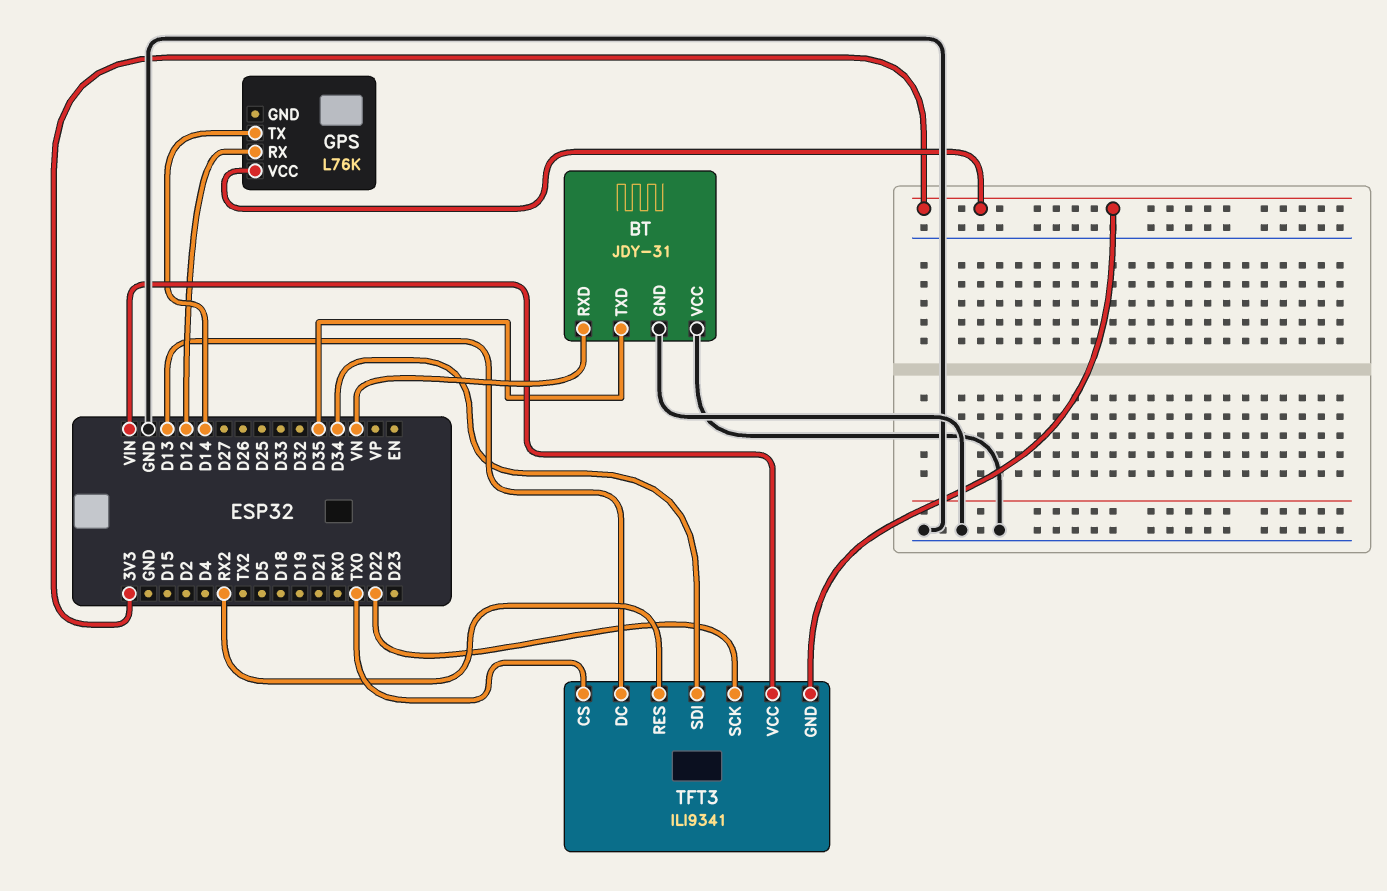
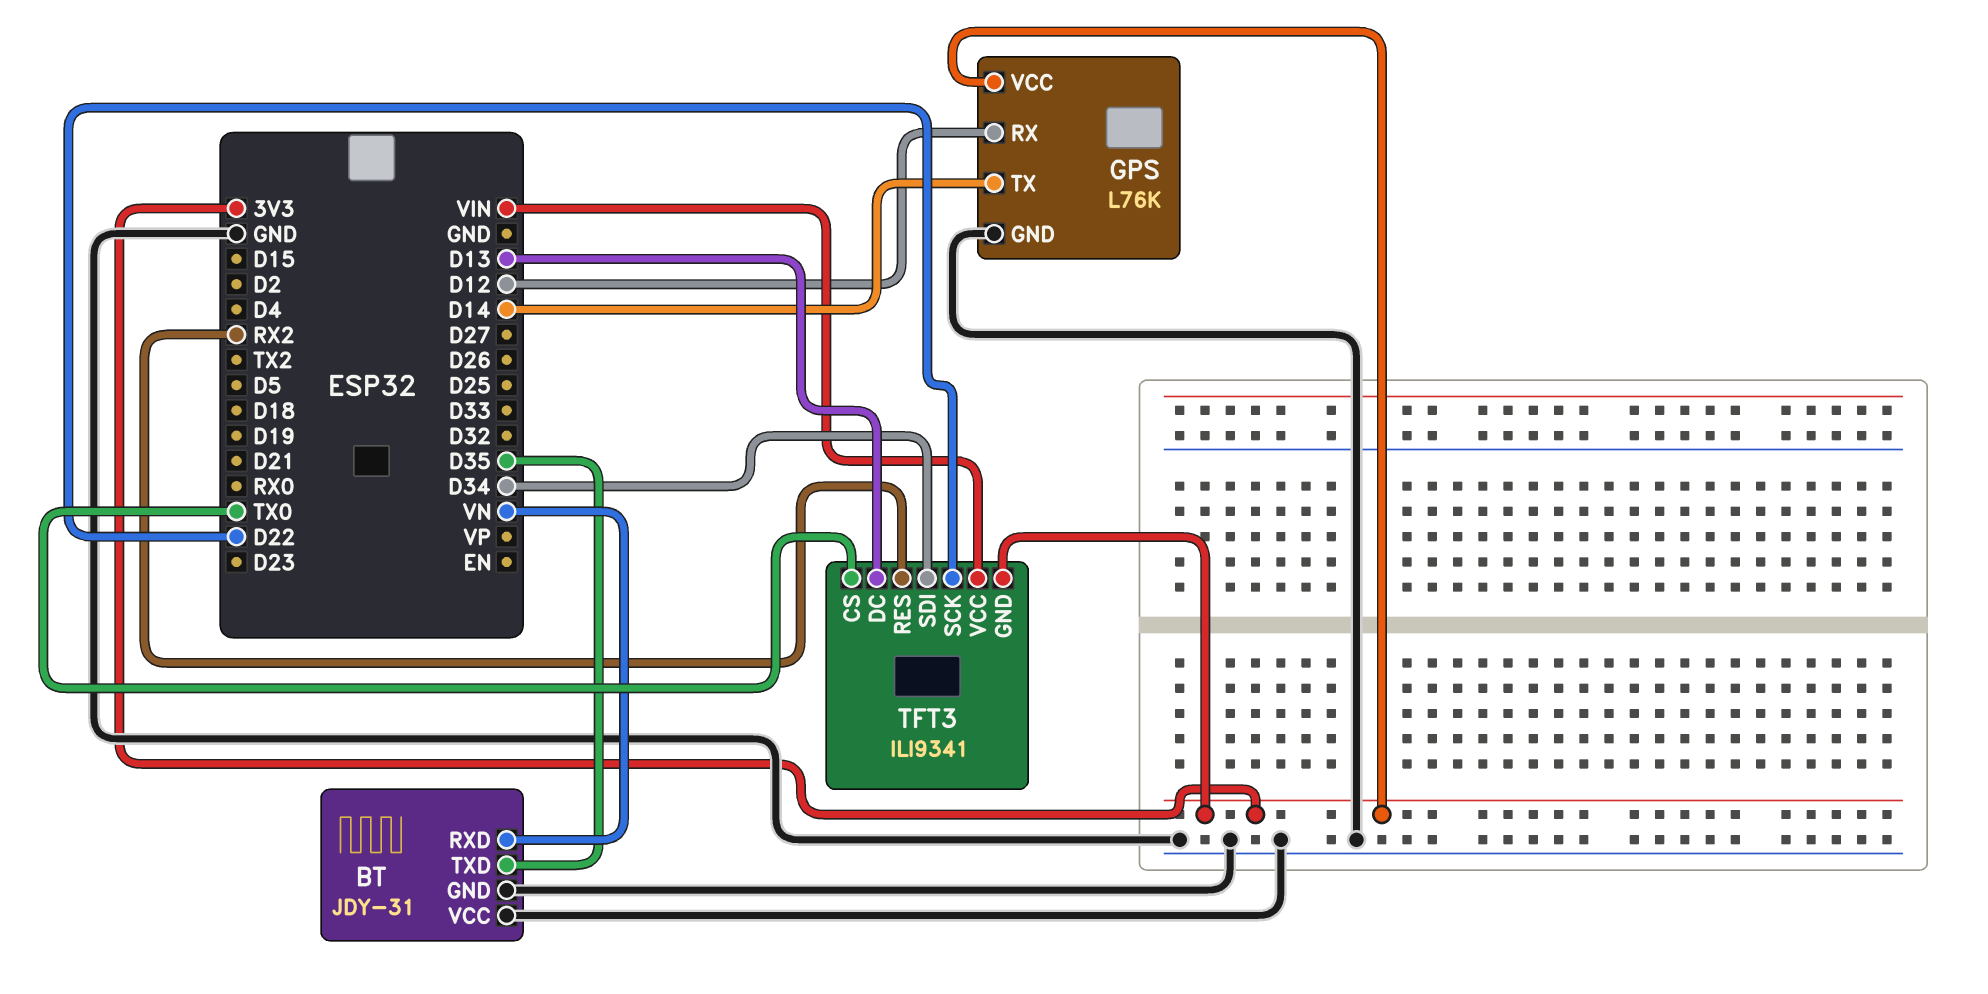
GPS pin GND: none -> GND

